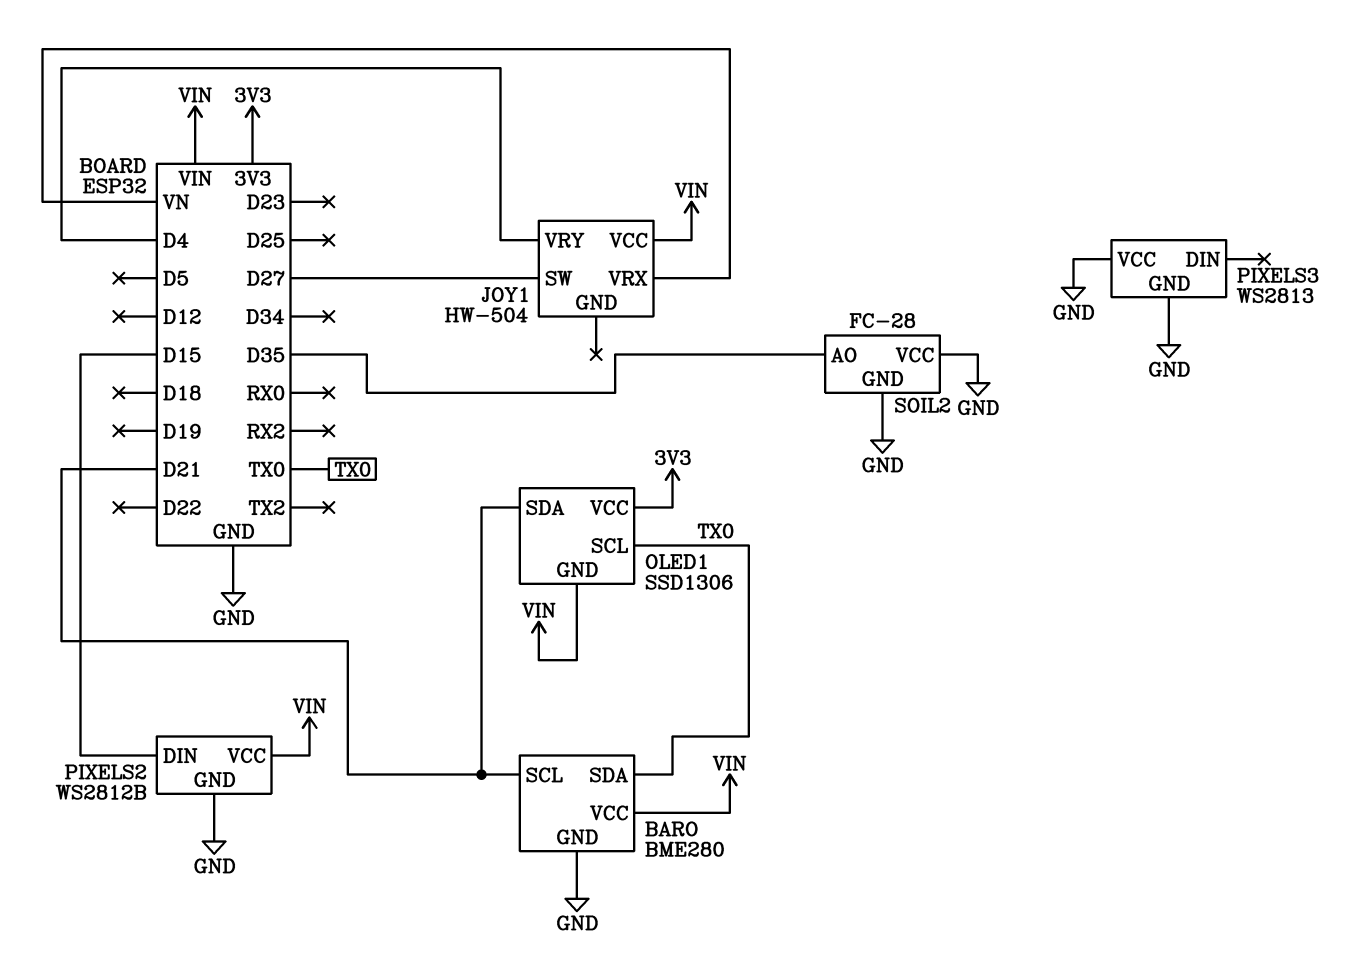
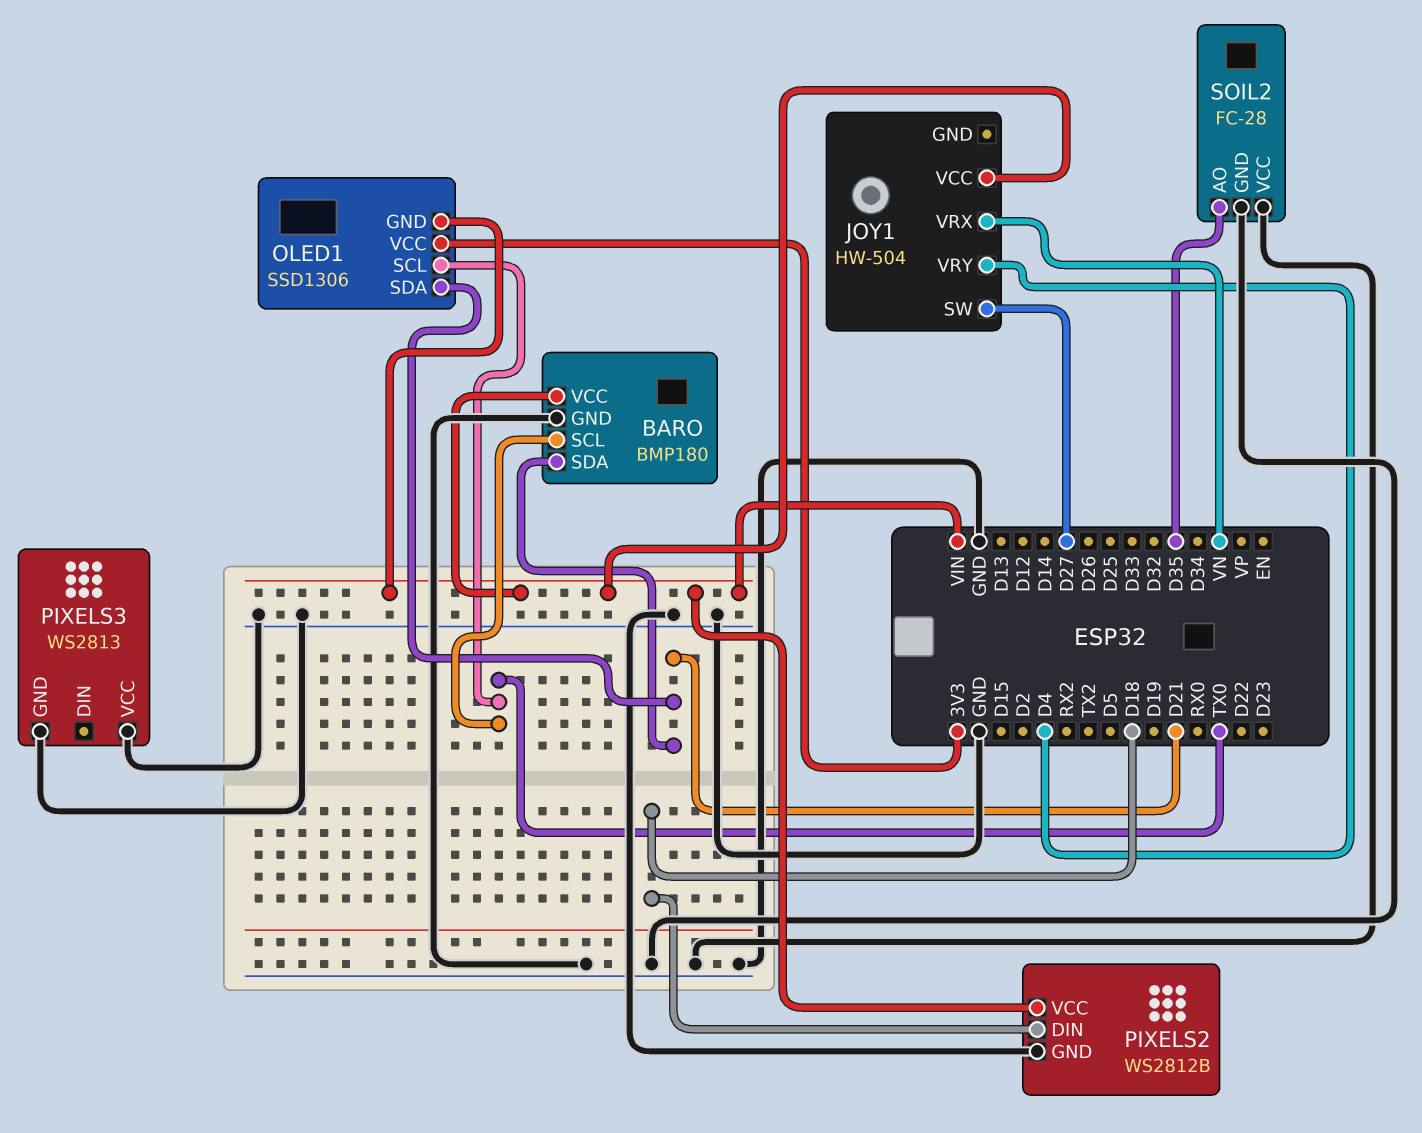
BARO: BME280 -> BMP180
BARO pin SCL: D21 -> TX0
BARO pin SDA: TX0 -> D21
PIXELS2 pin DIN: D15 -> D18

